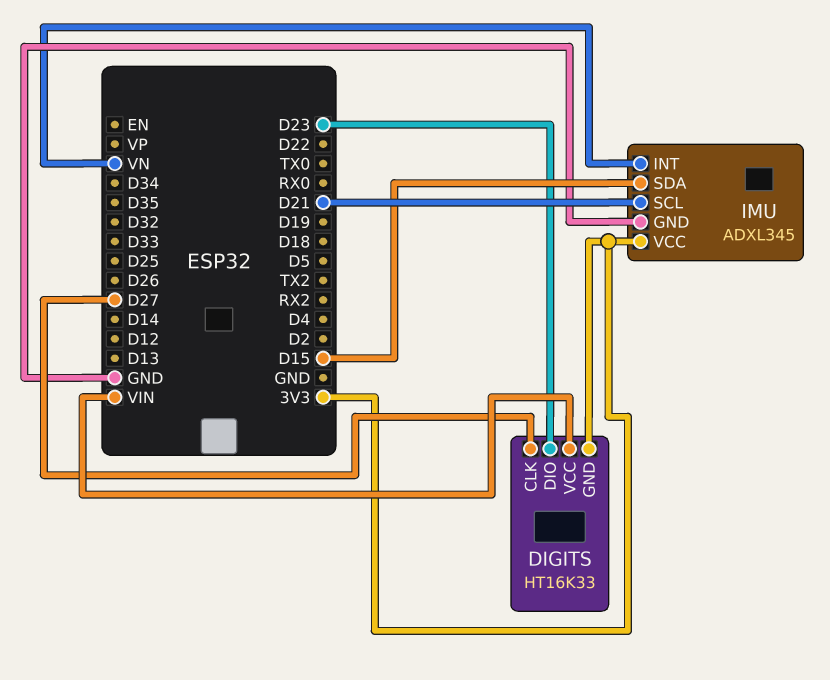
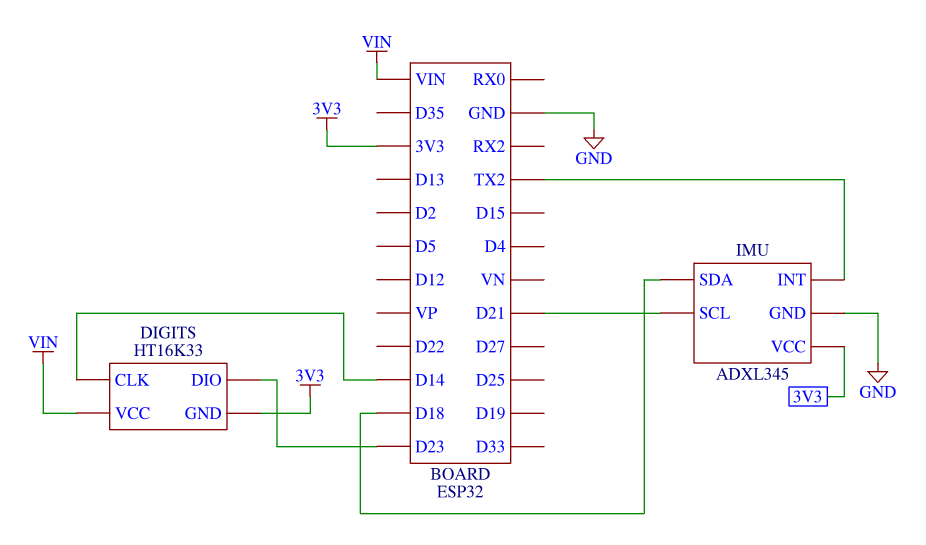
DIGITS pin CLK: D27 -> D14
IMU pin INT: VN -> TX2
IMU pin SDA: D15 -> D18

